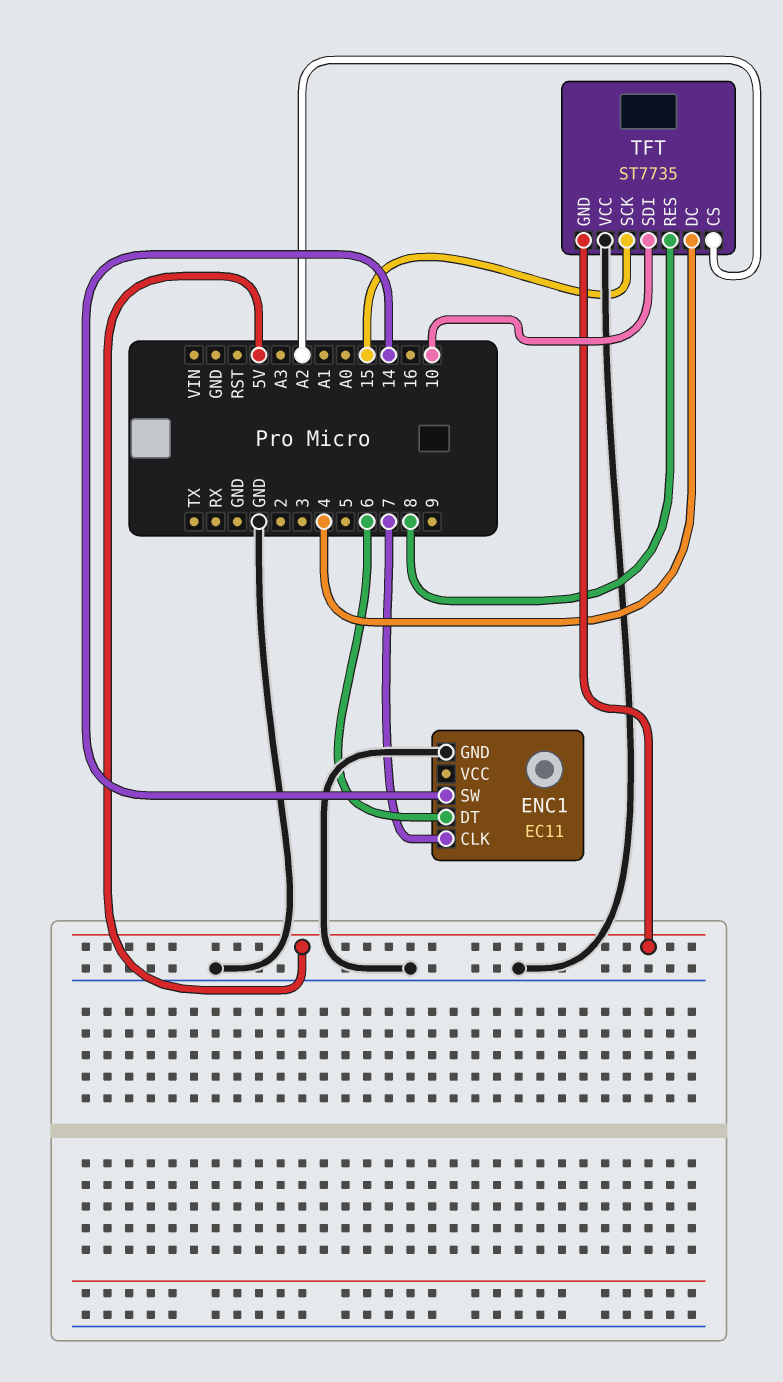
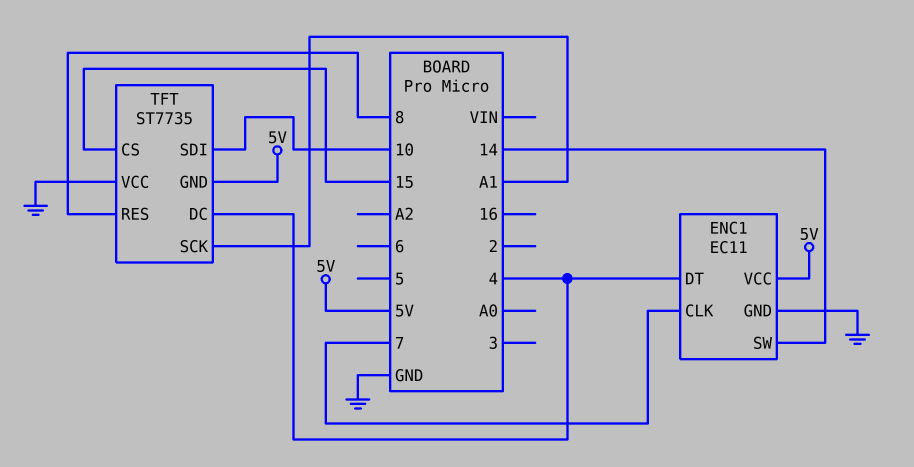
ENC1 pin DT: 6 -> 4
ENC1 pin VCC: none -> 5V
TFT pin CS: A2 -> 15
TFT pin SCK: 15 -> A1

